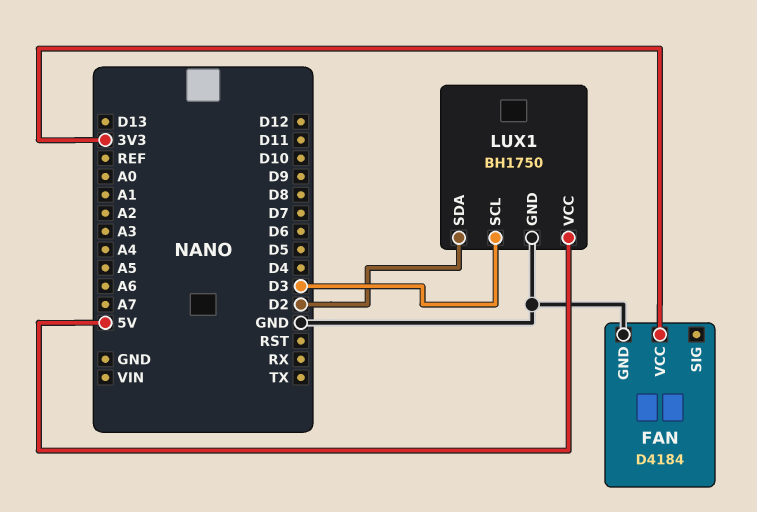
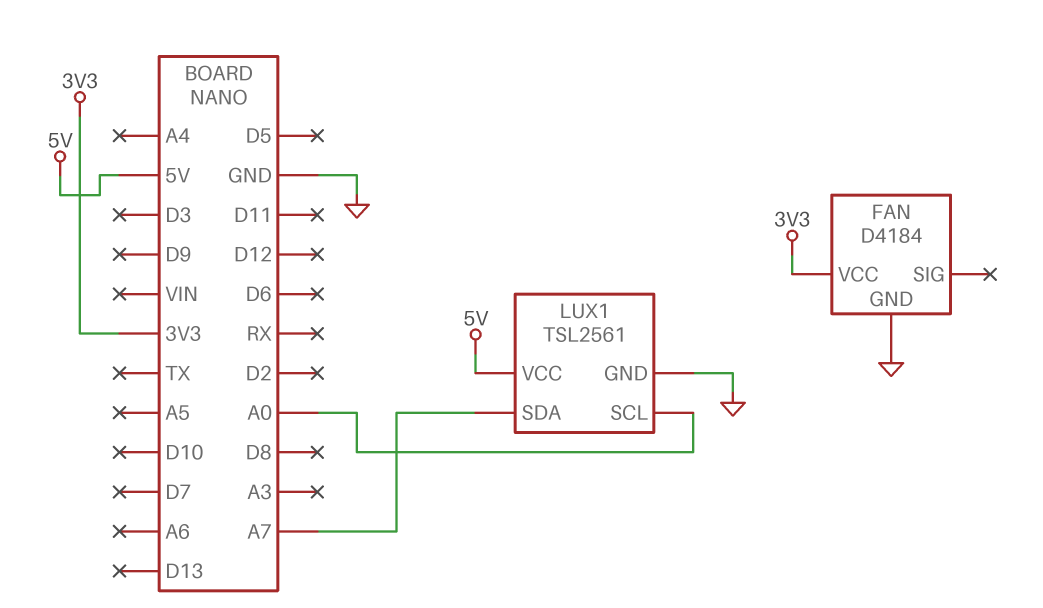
LUX1: BH1750 -> TSL2561
LUX1 pin SCL: D3 -> A0
LUX1 pin SDA: D2 -> A7

